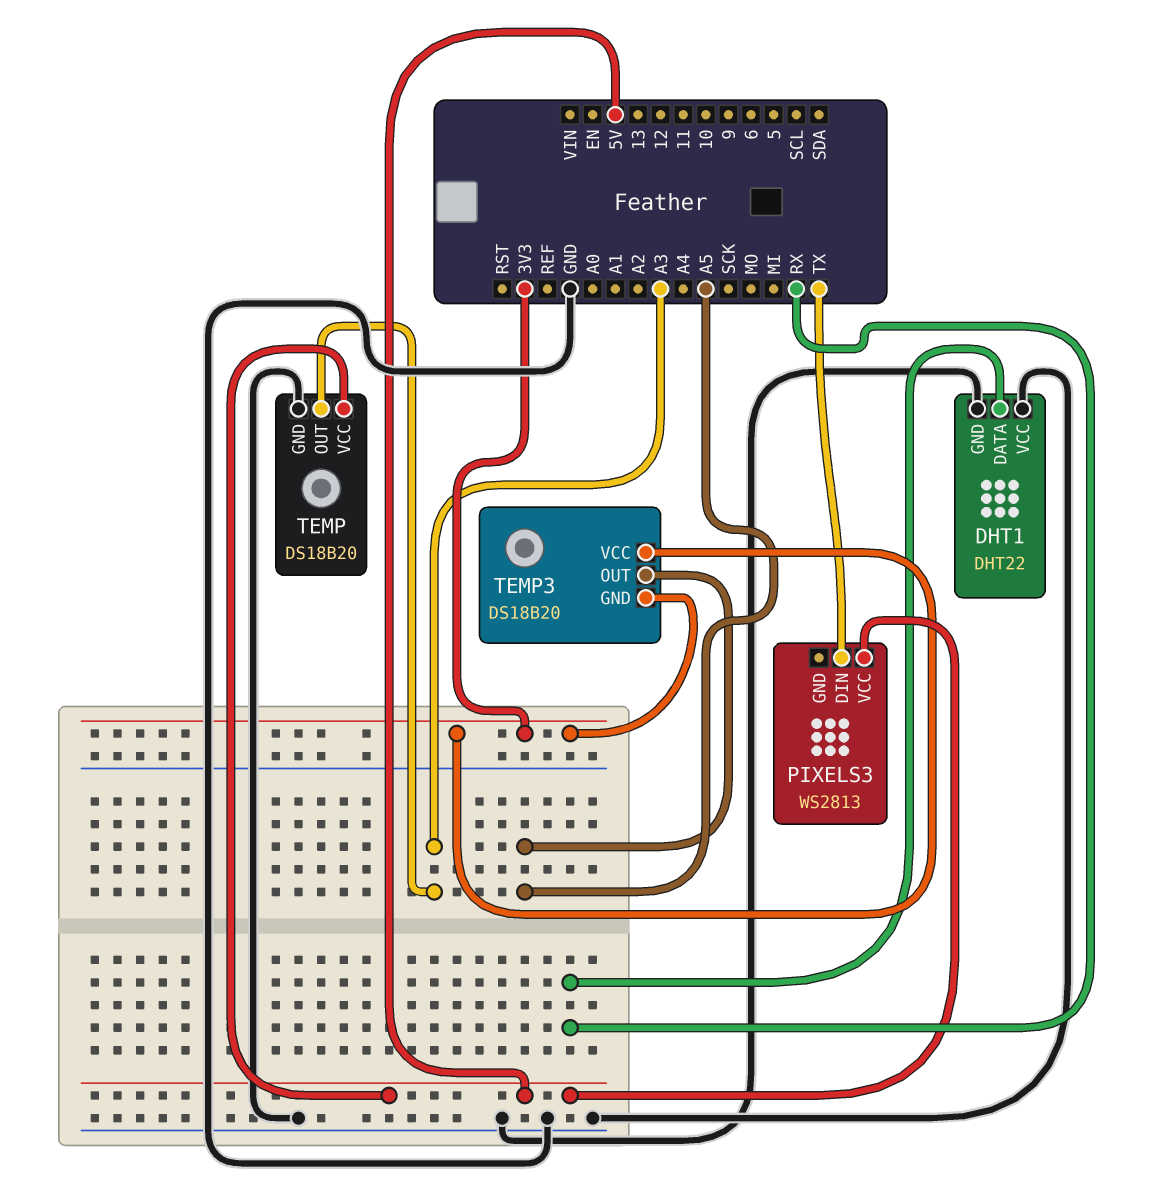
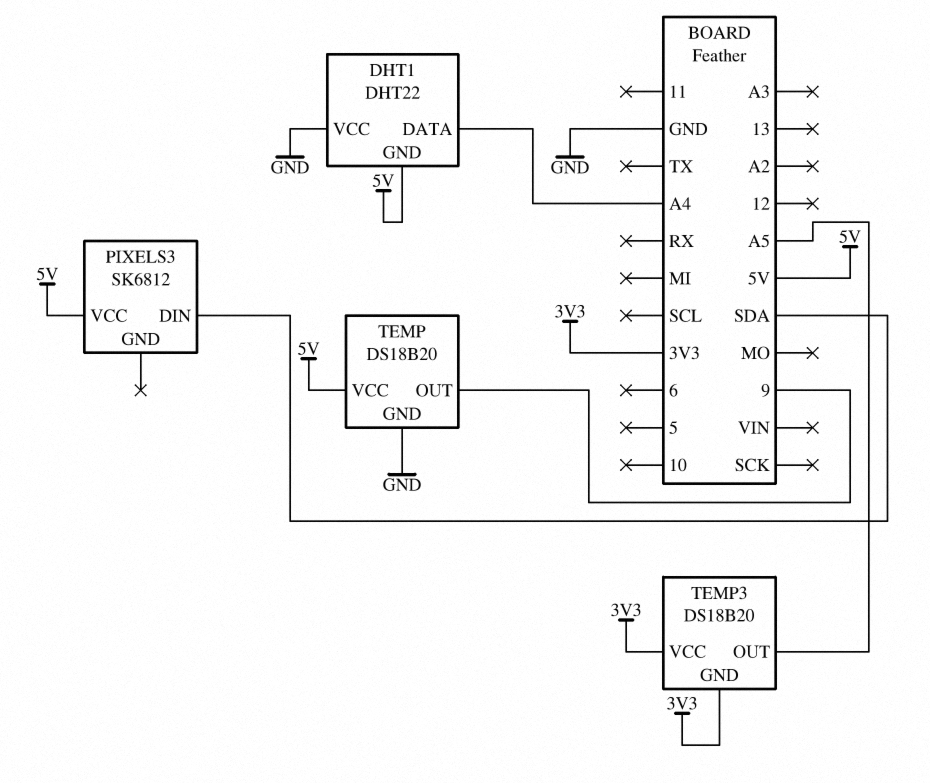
DHT1 pin DATA: RX -> A4
DHT1 pin GND: GND -> 5V
PIXELS3: WS2813 -> SK6812
PIXELS3 pin DIN: TX -> SDA
TEMP pin OUT: A3 -> 9

